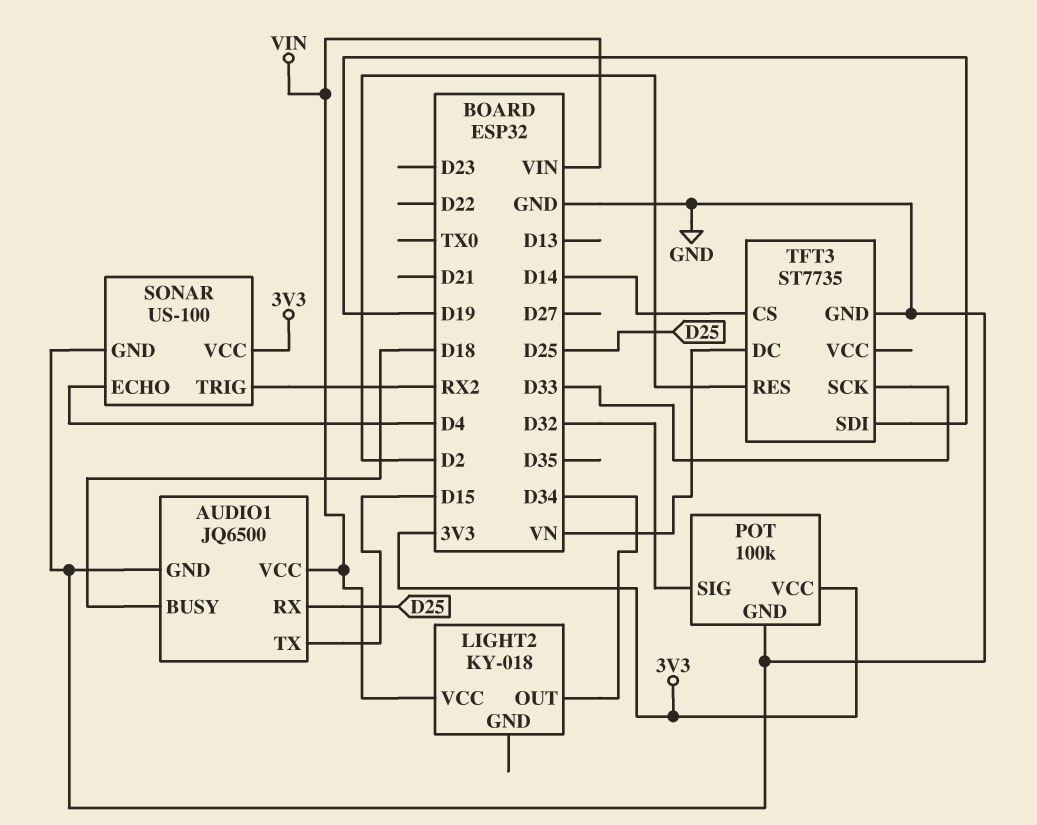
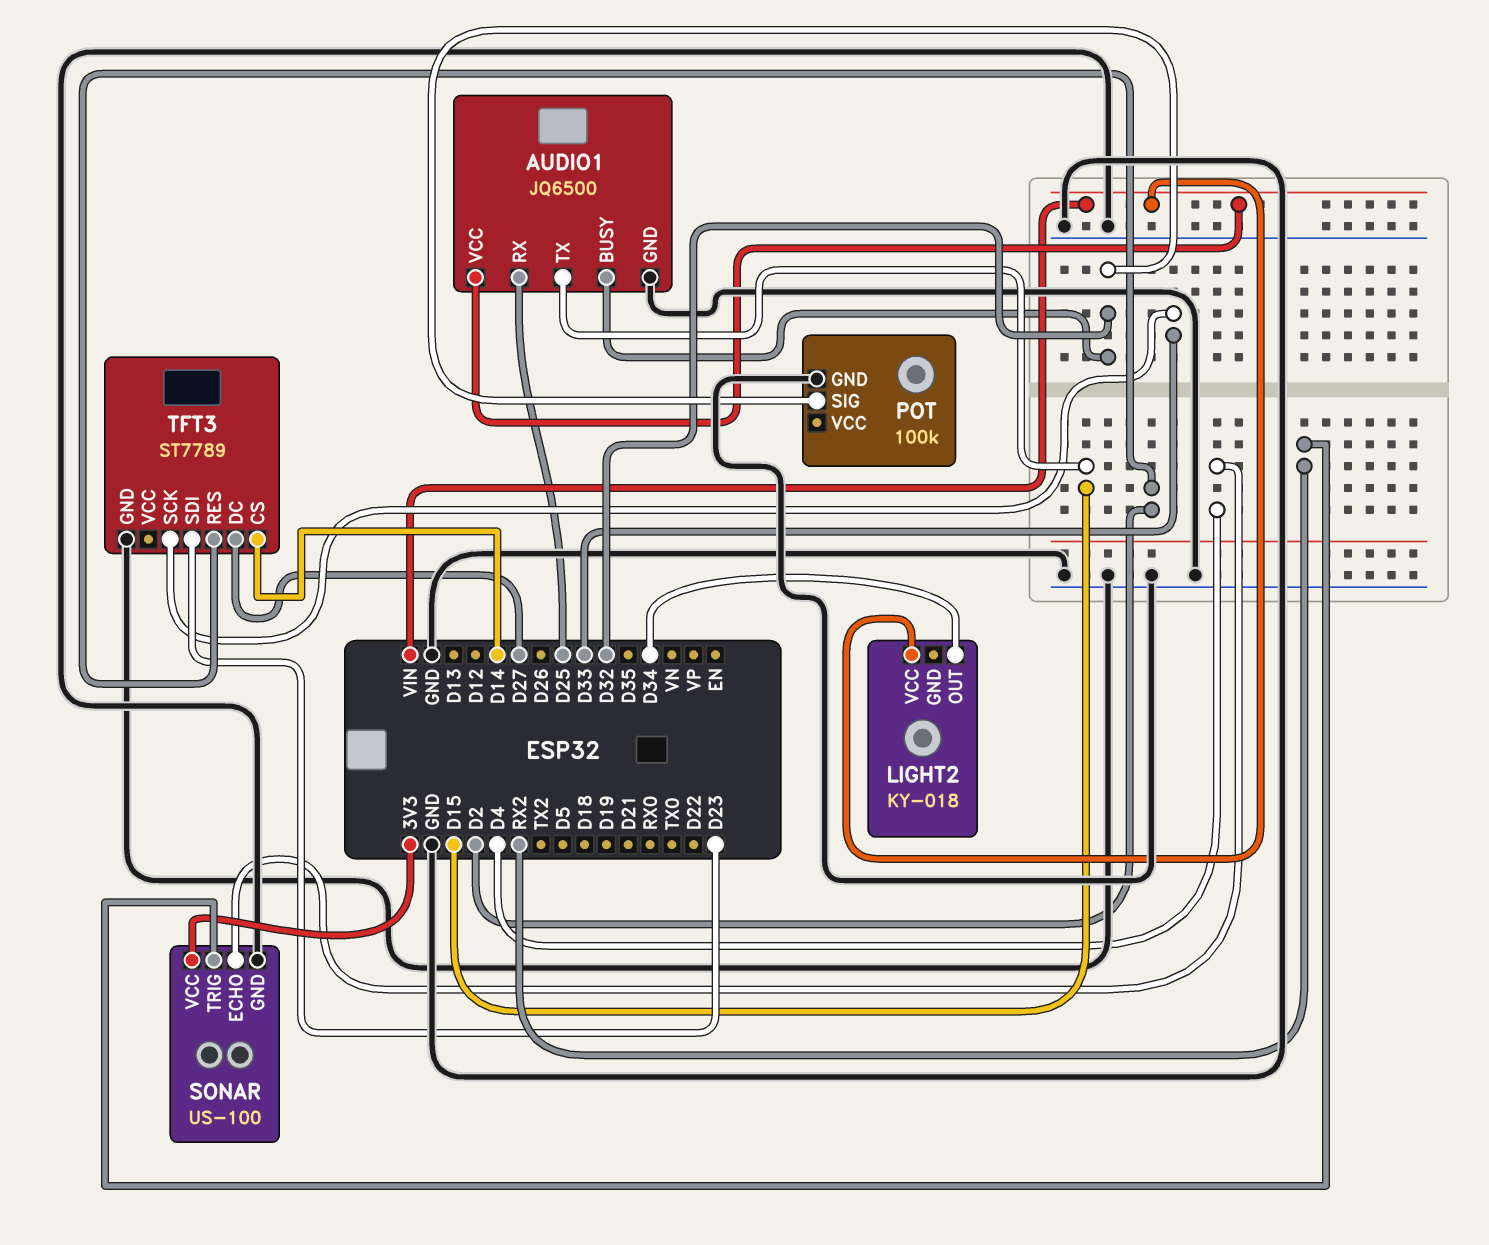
AUDIO1 pin BUSY: D18 -> D32
POT pin VCC: 3V3 -> none
TFT3: ST7735 -> ST7789
TFT3 pin DC: VN -> D27
TFT3 pin SDI: D19 -> D23

